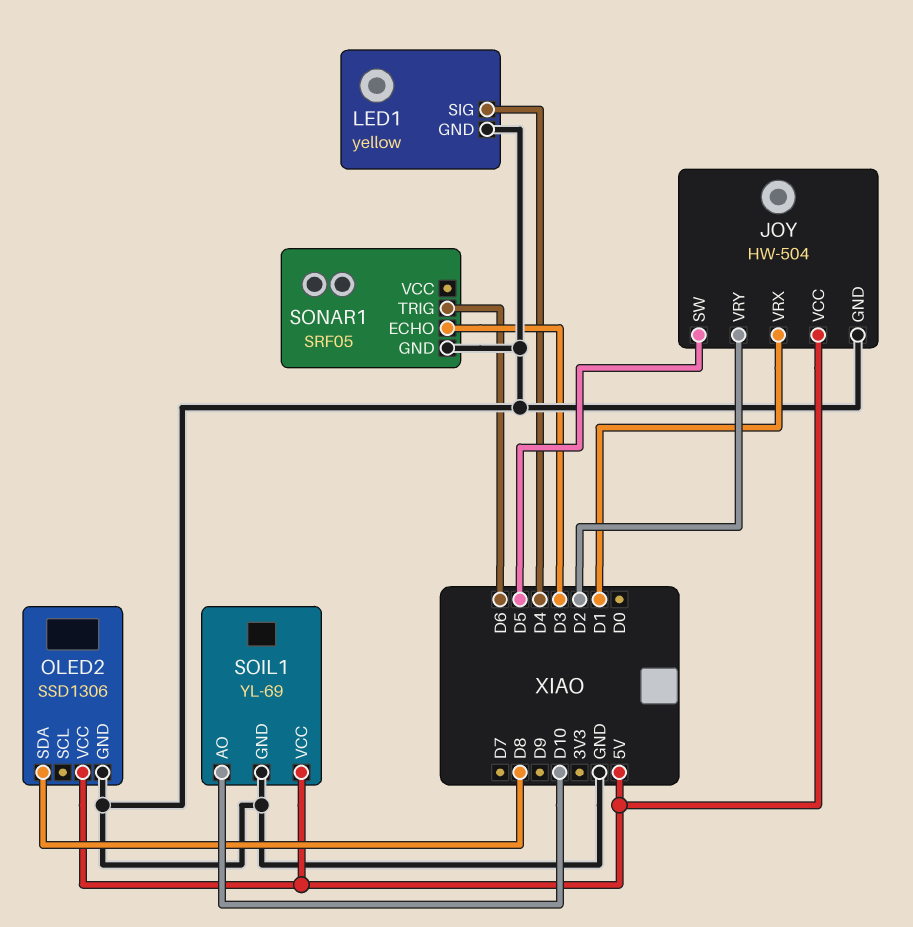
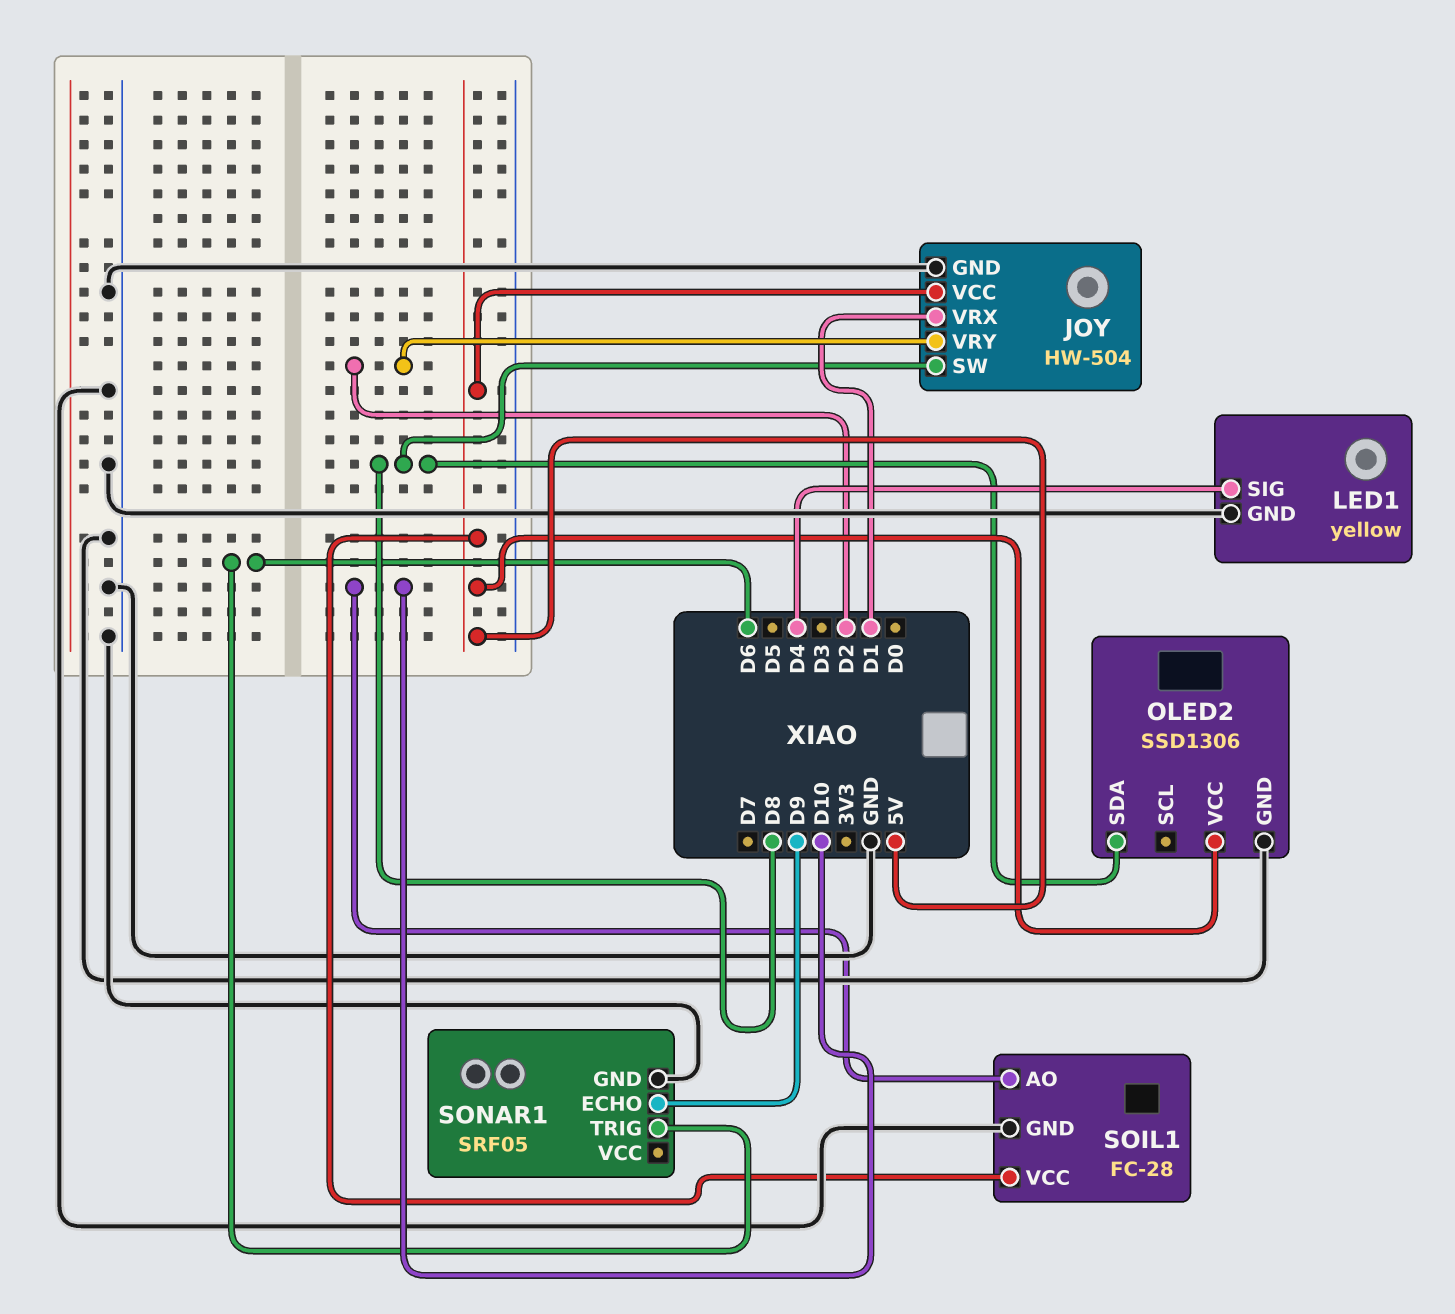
JOY pin SW: D5 -> D8
SOIL1: YL-69 -> FC-28
SONAR1 pin ECHO: D3 -> D9

